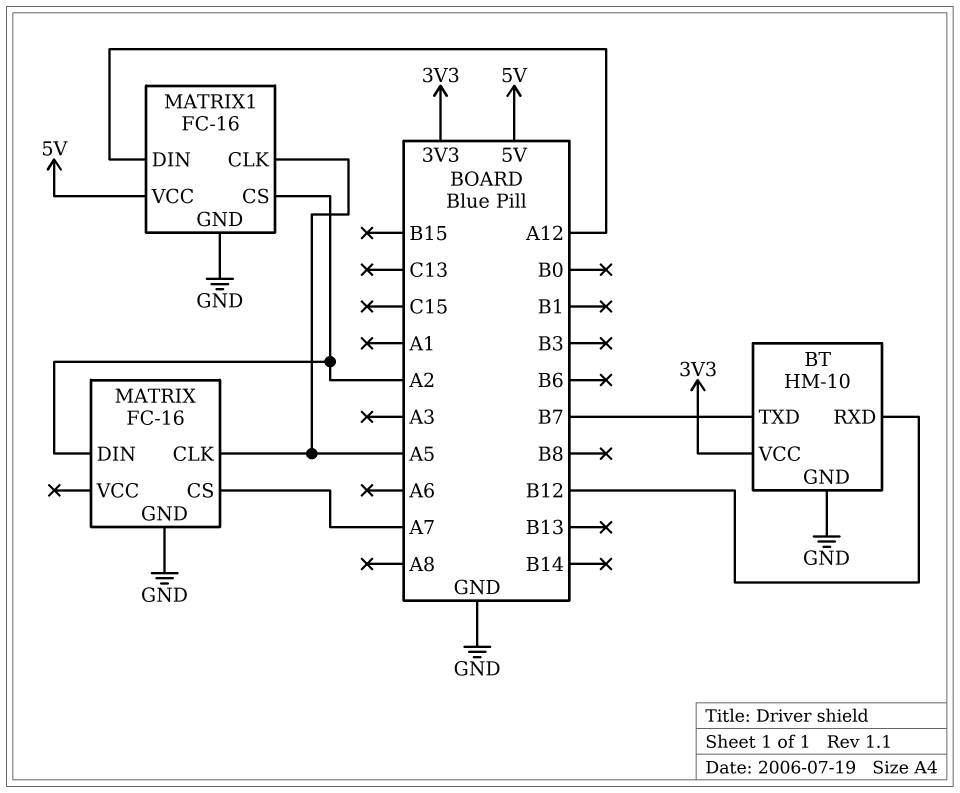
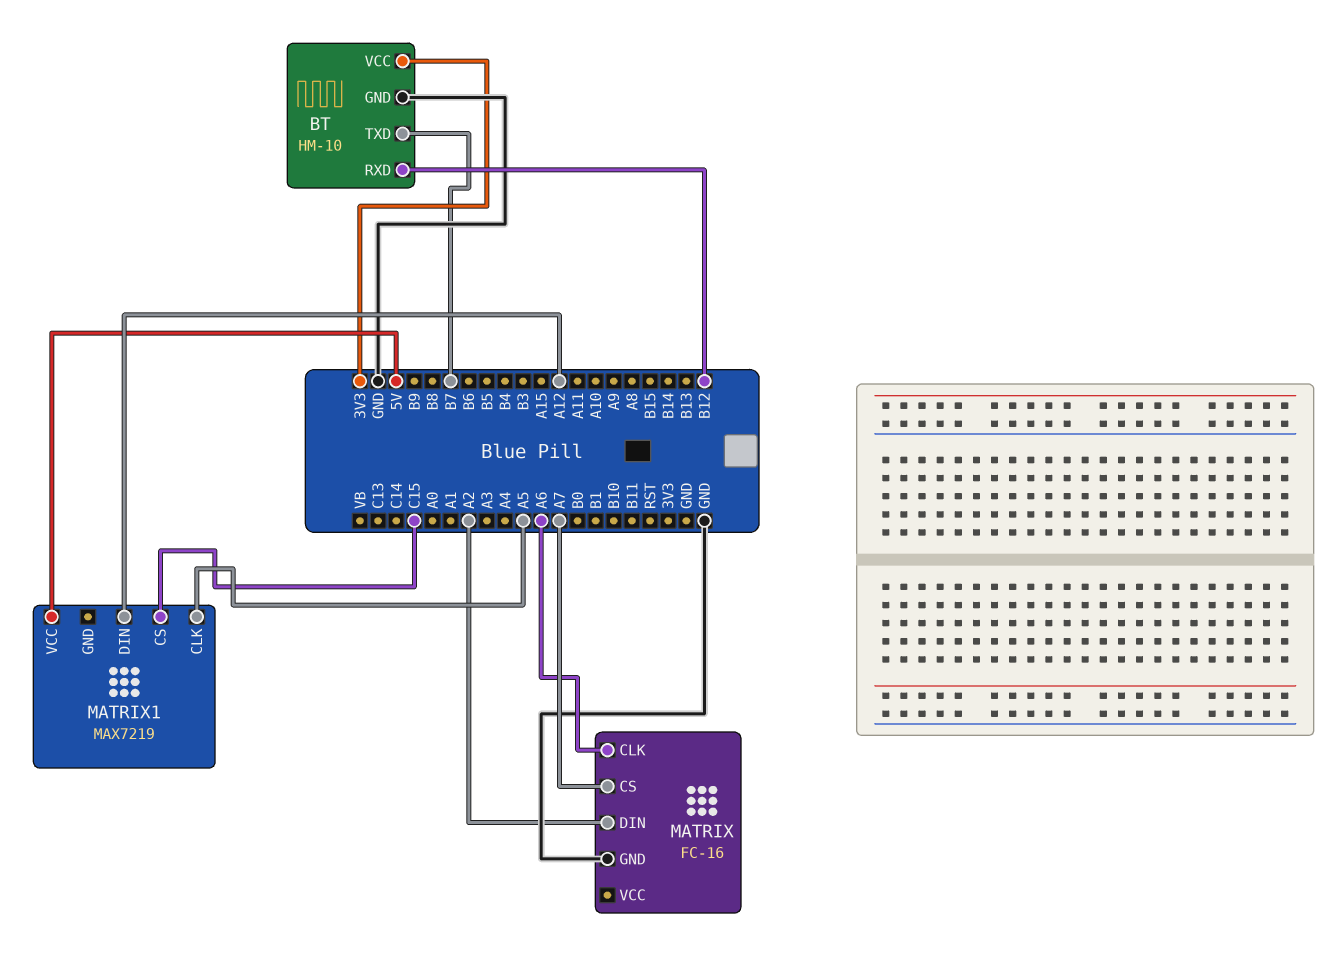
MATRIX pin CLK: A5 -> A6
MATRIX1: FC-16 -> MAX7219
MATRIX1 pin CS: A2 -> C15
MATRIX1 pin GND: GND -> none

